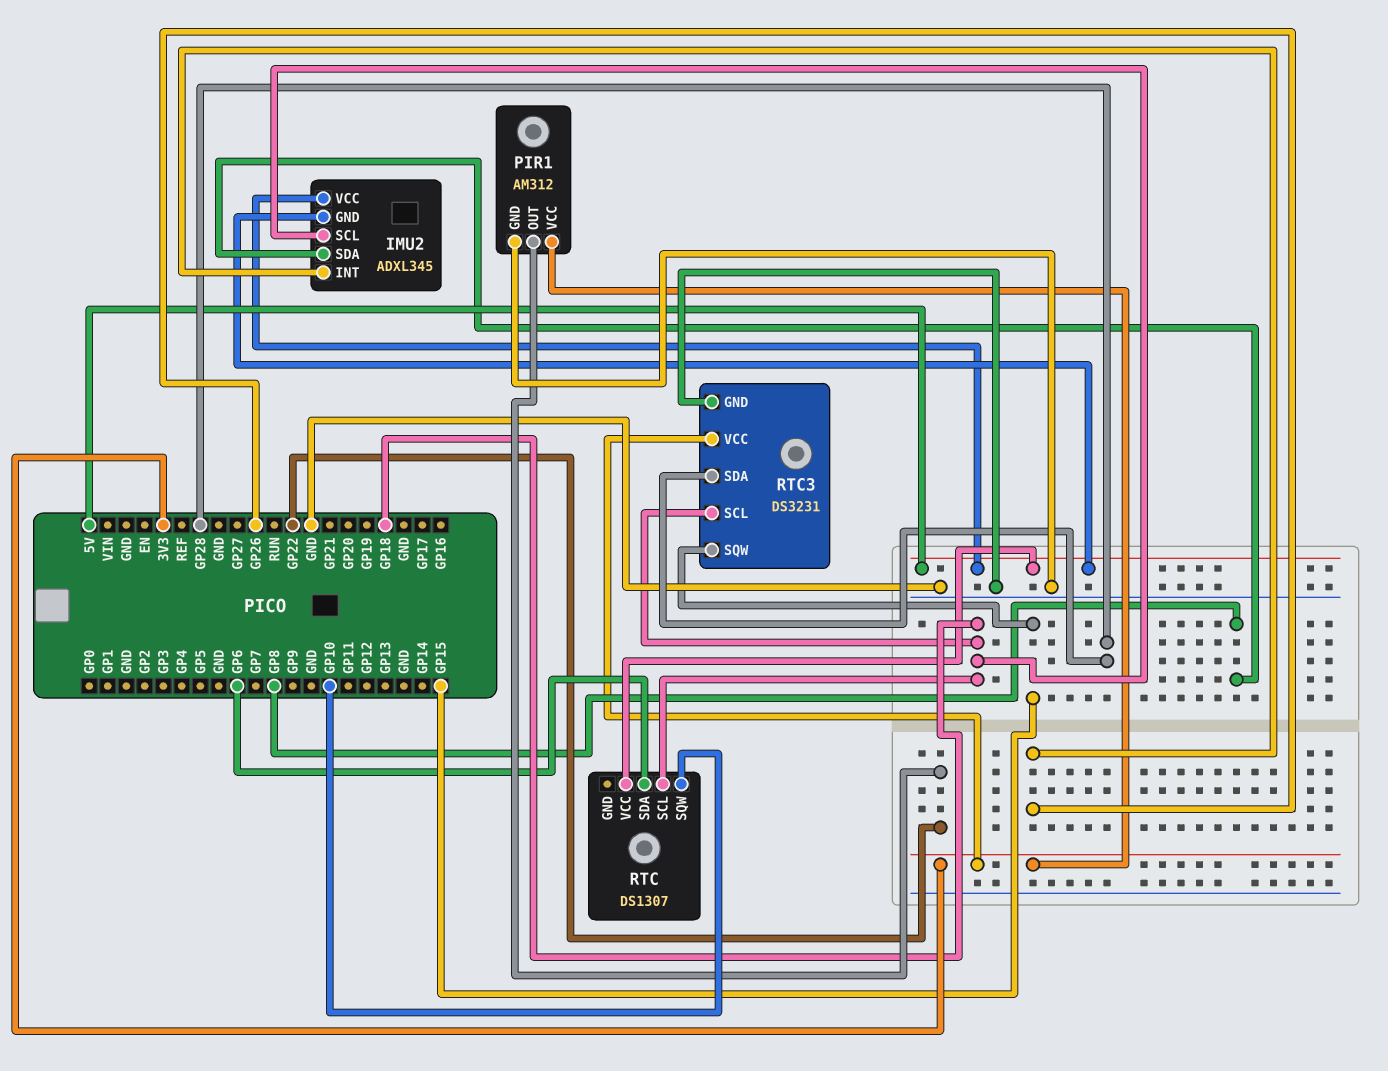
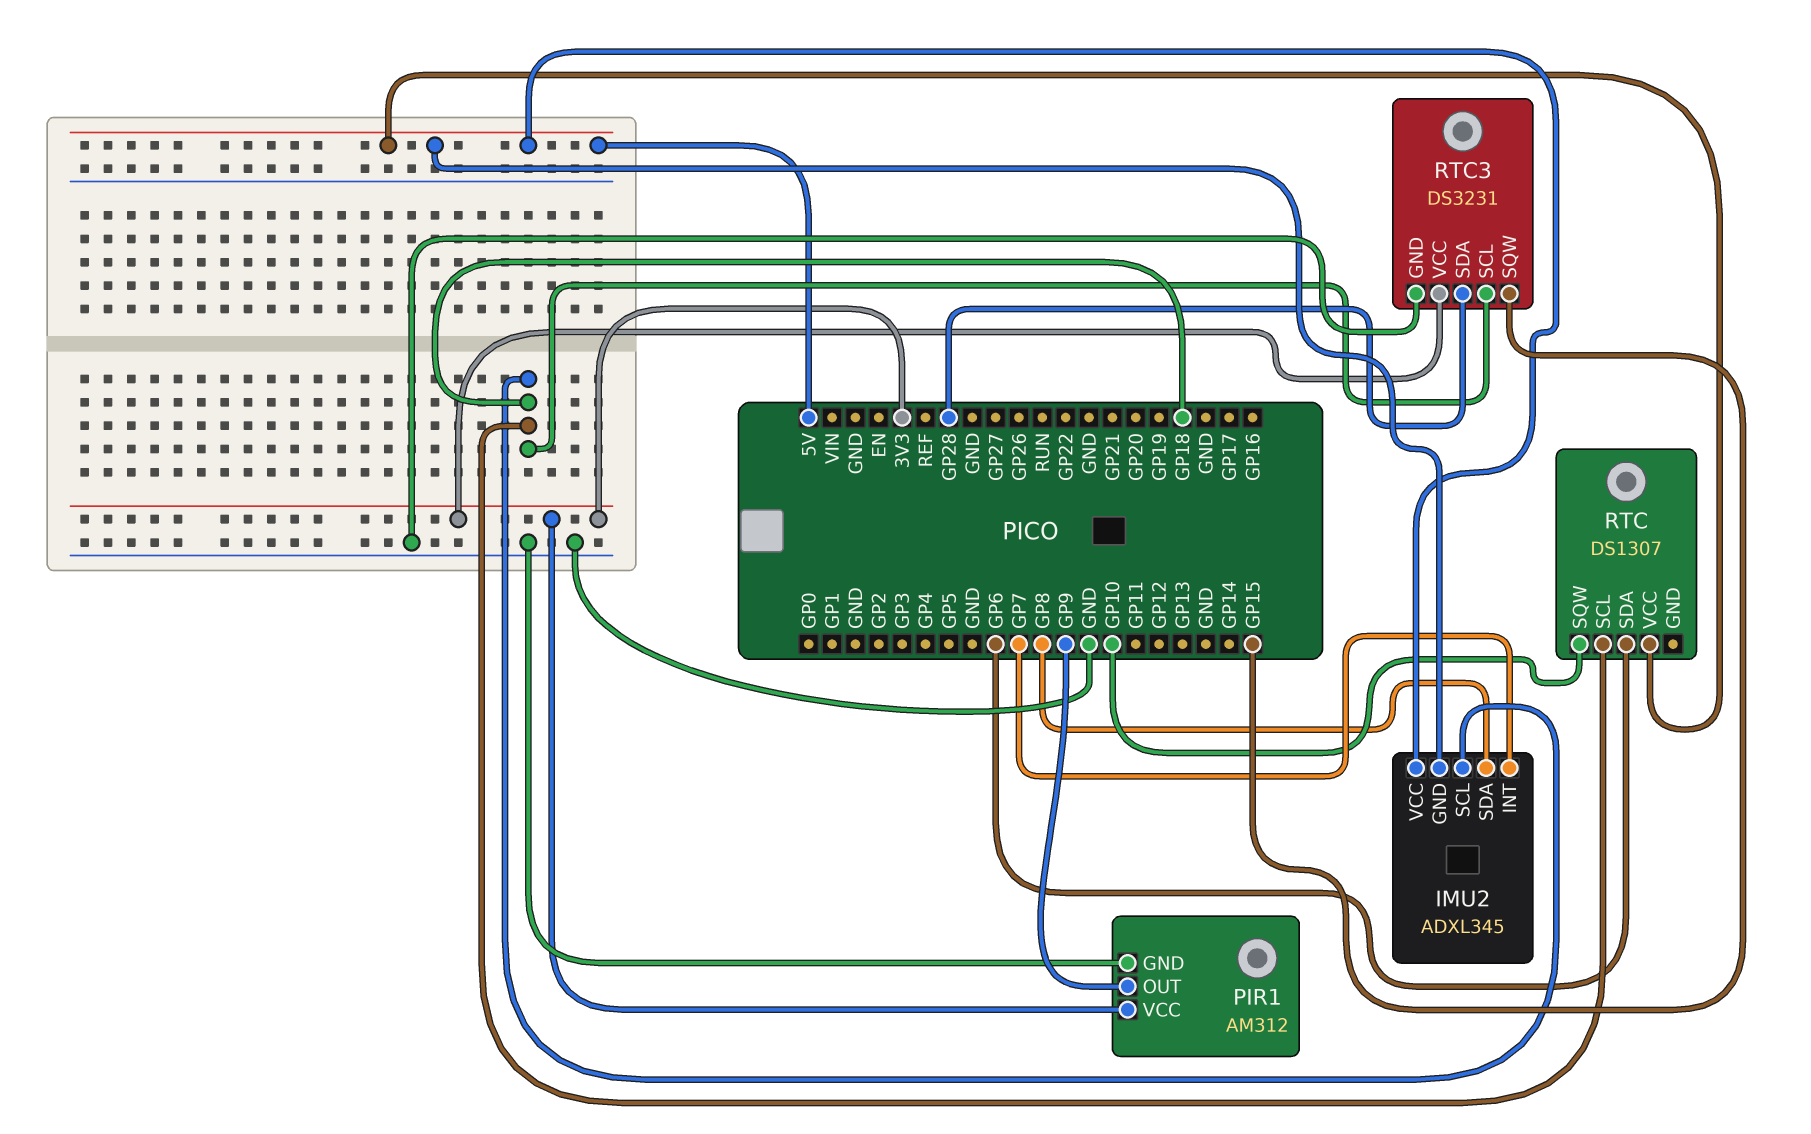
IMU2 pin INT: GP26 -> GP7
PIR1 pin OUT: GP22 -> GP9

